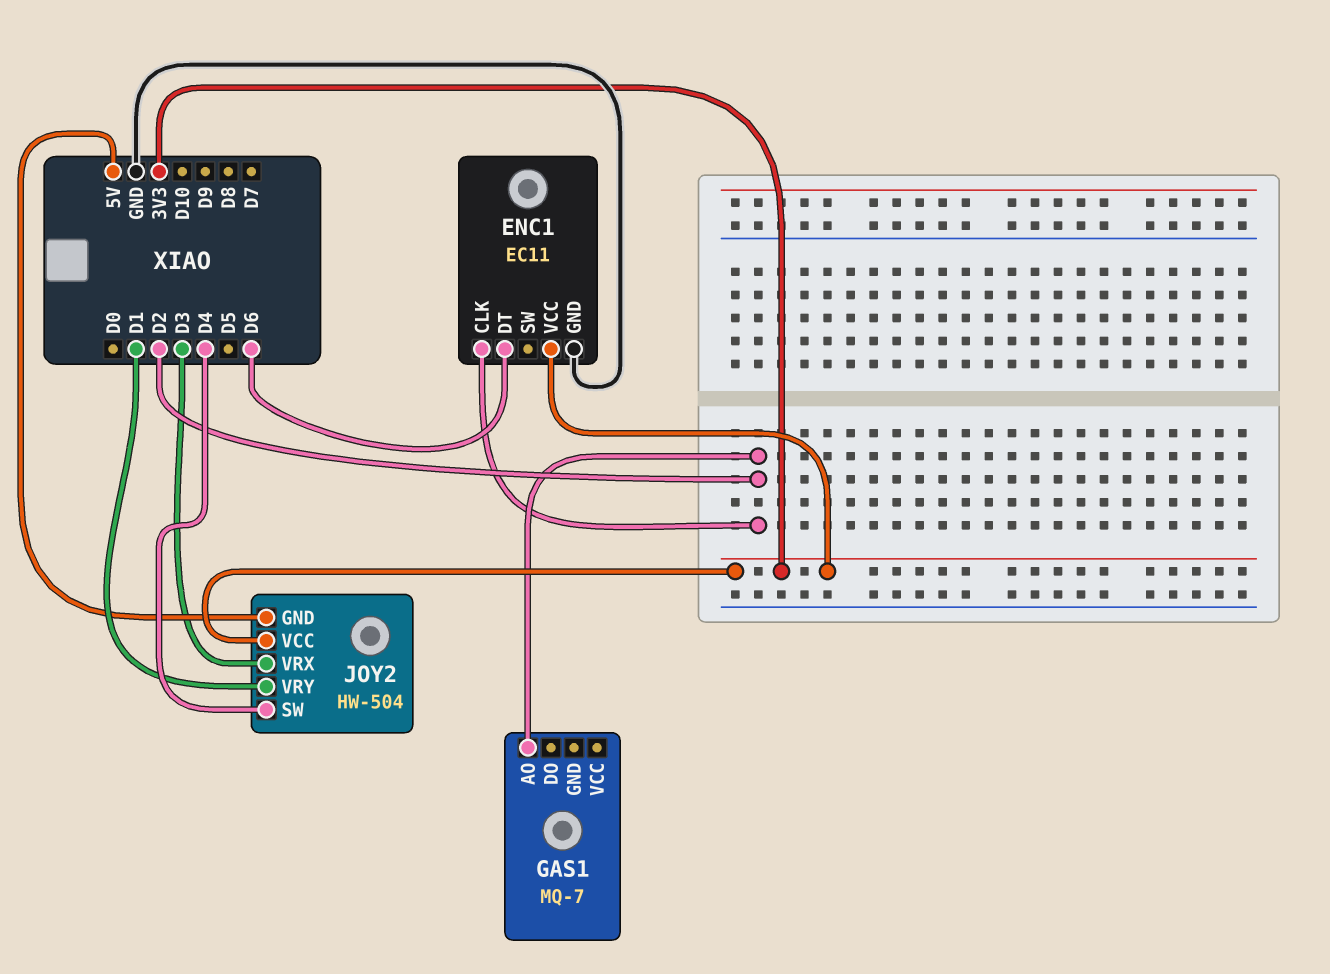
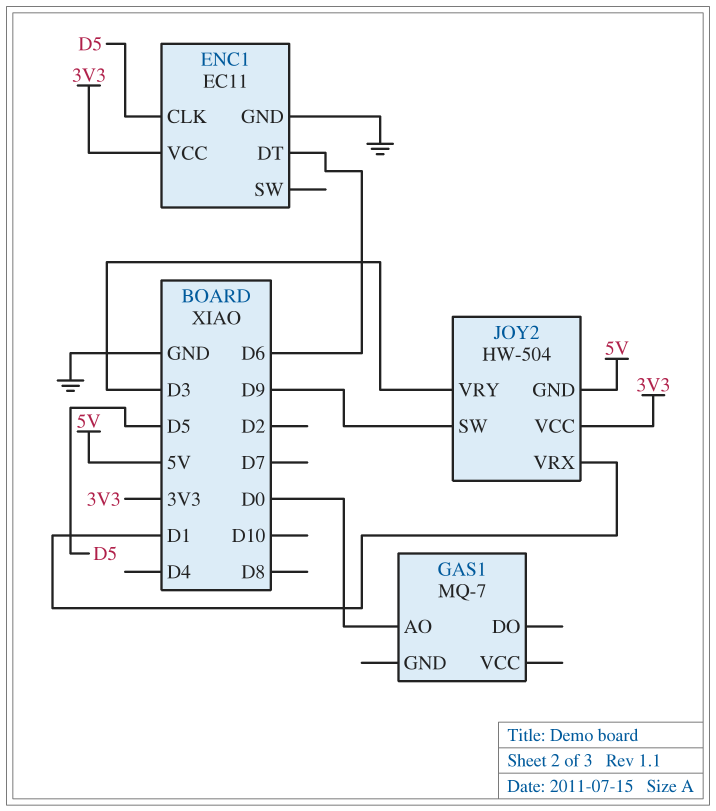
ENC1 pin CLK: D2 -> D5
GAS1 pin AO: D2 -> D0
JOY2 pin SW: D4 -> D9
JOY2 pin VRX: D3 -> D1
JOY2 pin VRY: D1 -> D3

